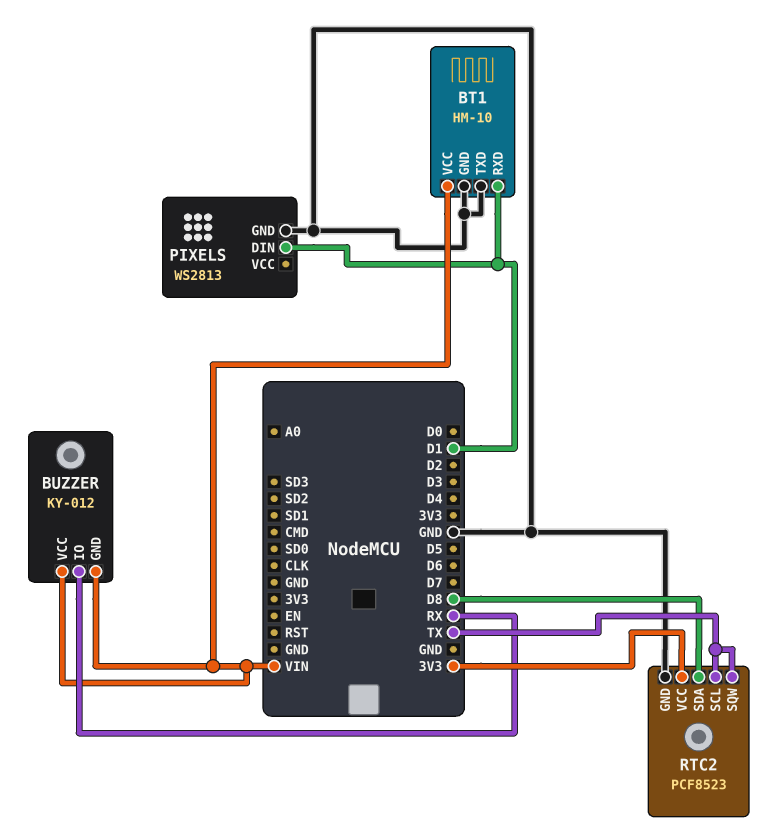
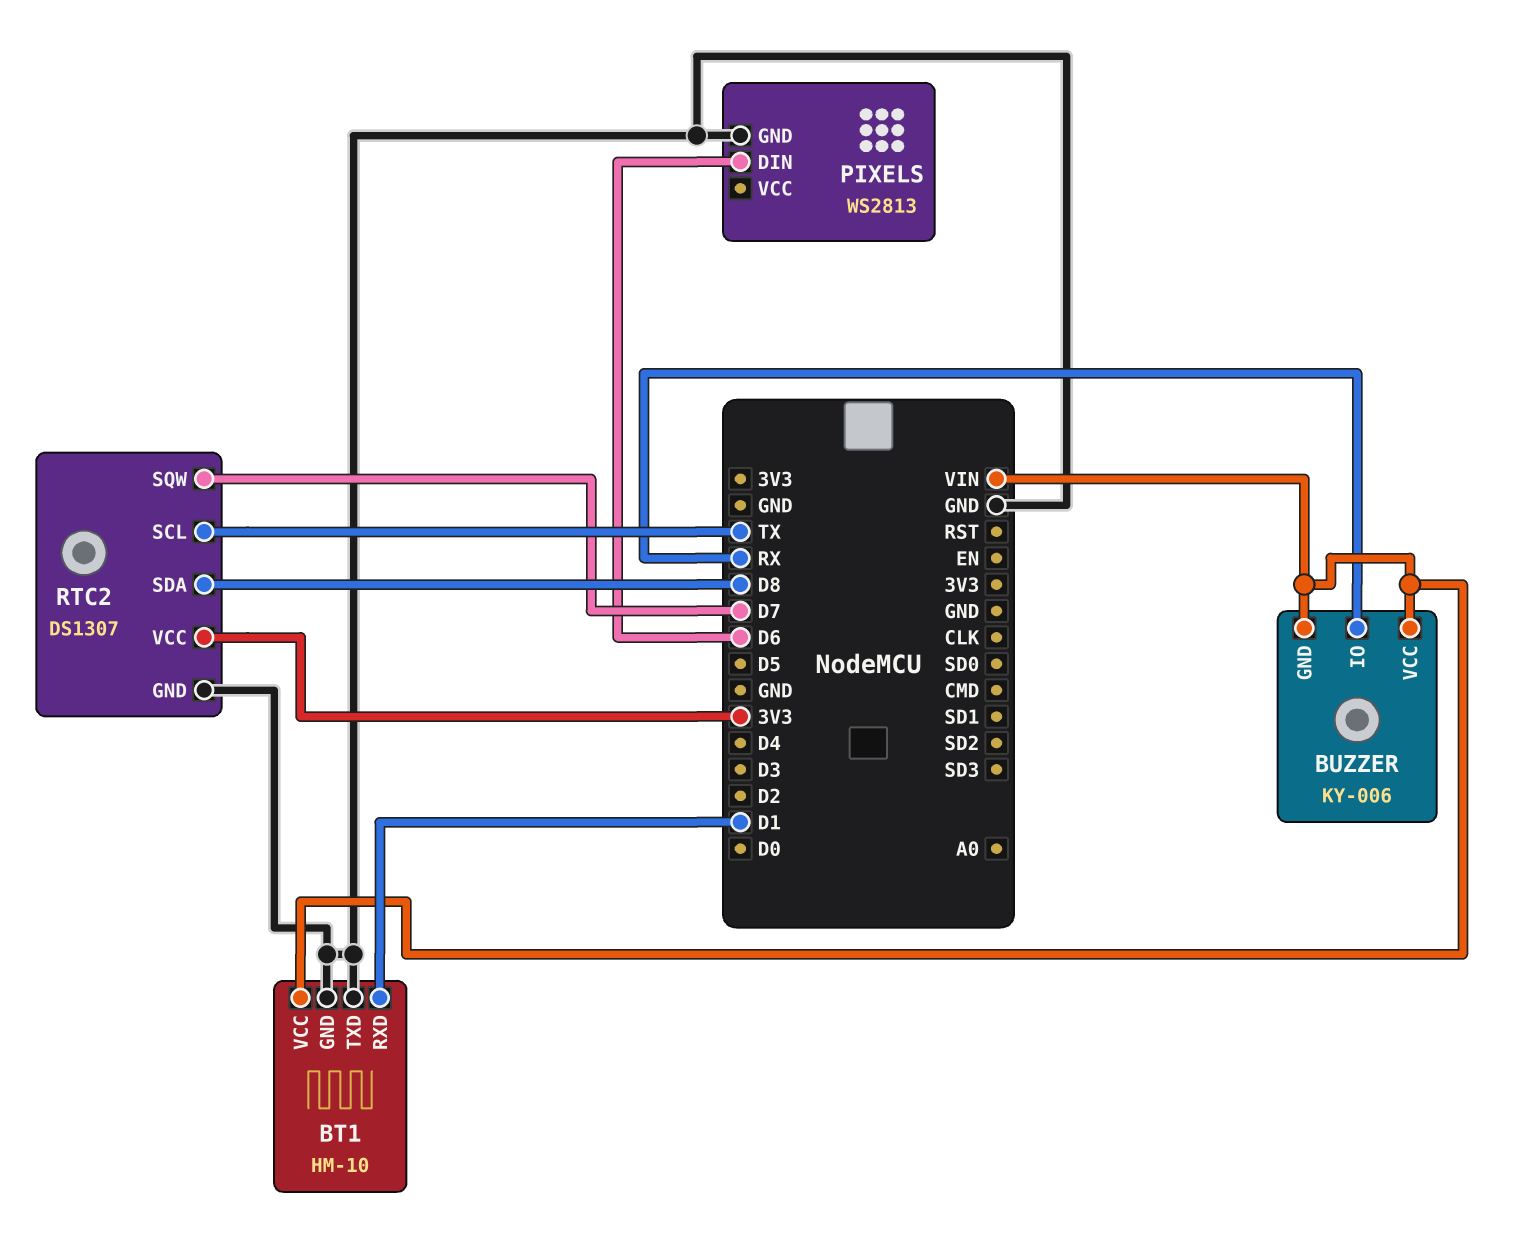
BUZZER: KY-012 -> KY-006
PIXELS pin DIN: D1 -> D6
RTC2: PCF8523 -> DS1307
RTC2 pin SQW: TX -> D7

